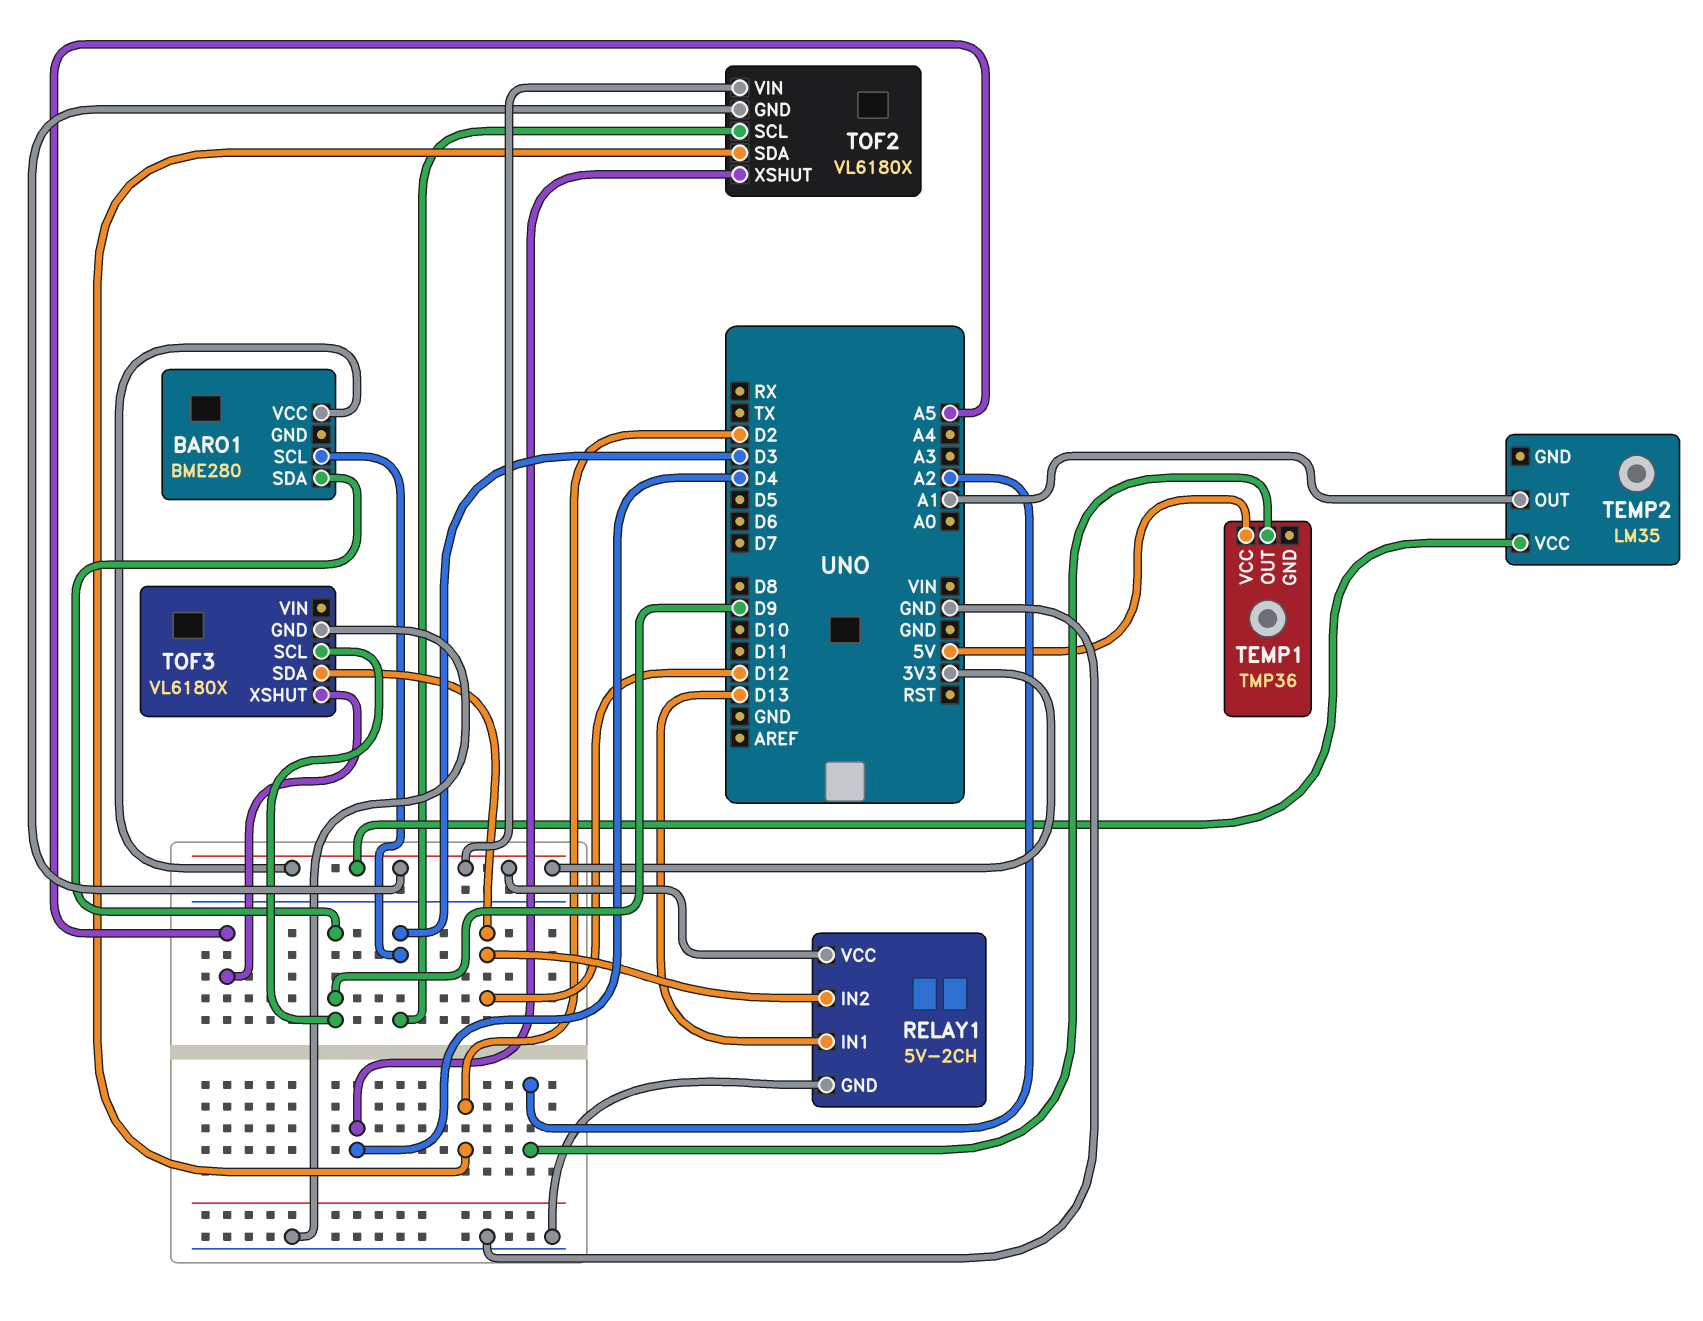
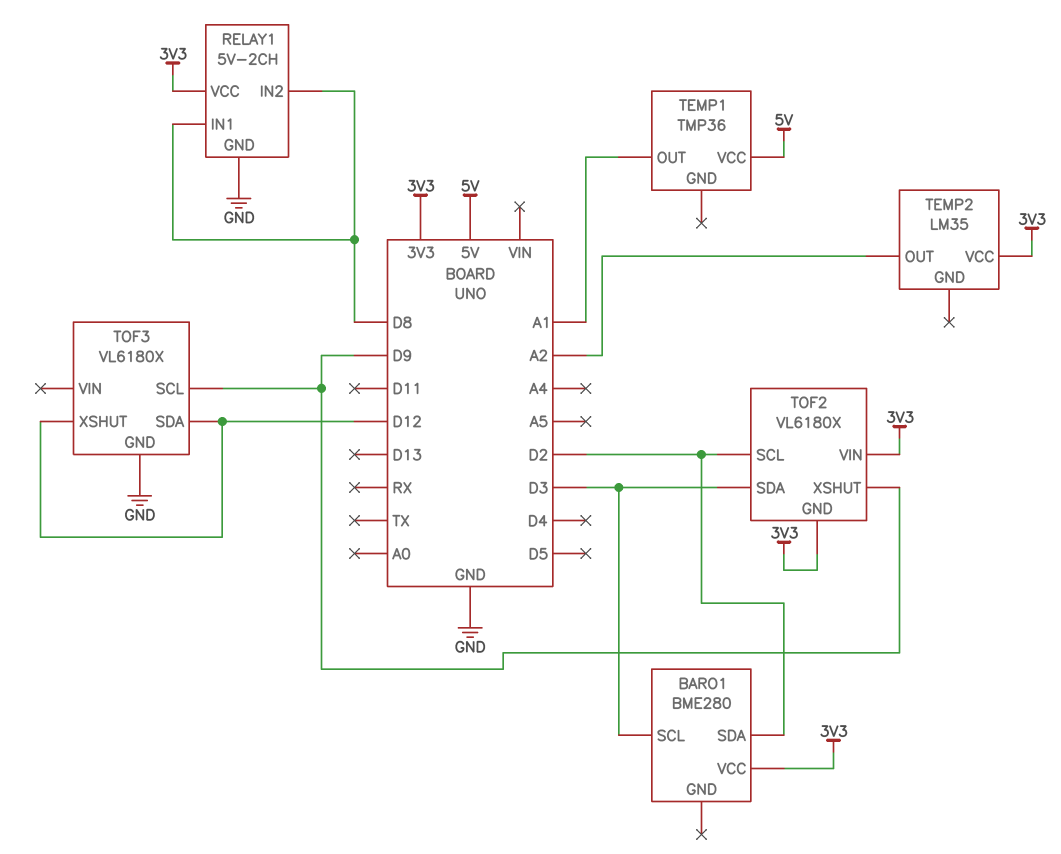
BARO1 pin SDA: D9 -> D2
RELAY1 pin IN1: D13 -> D8
RELAY1 pin IN2: D12 -> D8
TEMP1 pin OUT: A2 -> A1
TEMP2 pin OUT: A1 -> A2
TOF2 pin SCL: D3 -> D2
TOF2 pin SDA: D2 -> D3
TOF2 pin XSHUT: D4 -> D9
TOF3 pin XSHUT: A5 -> D12

